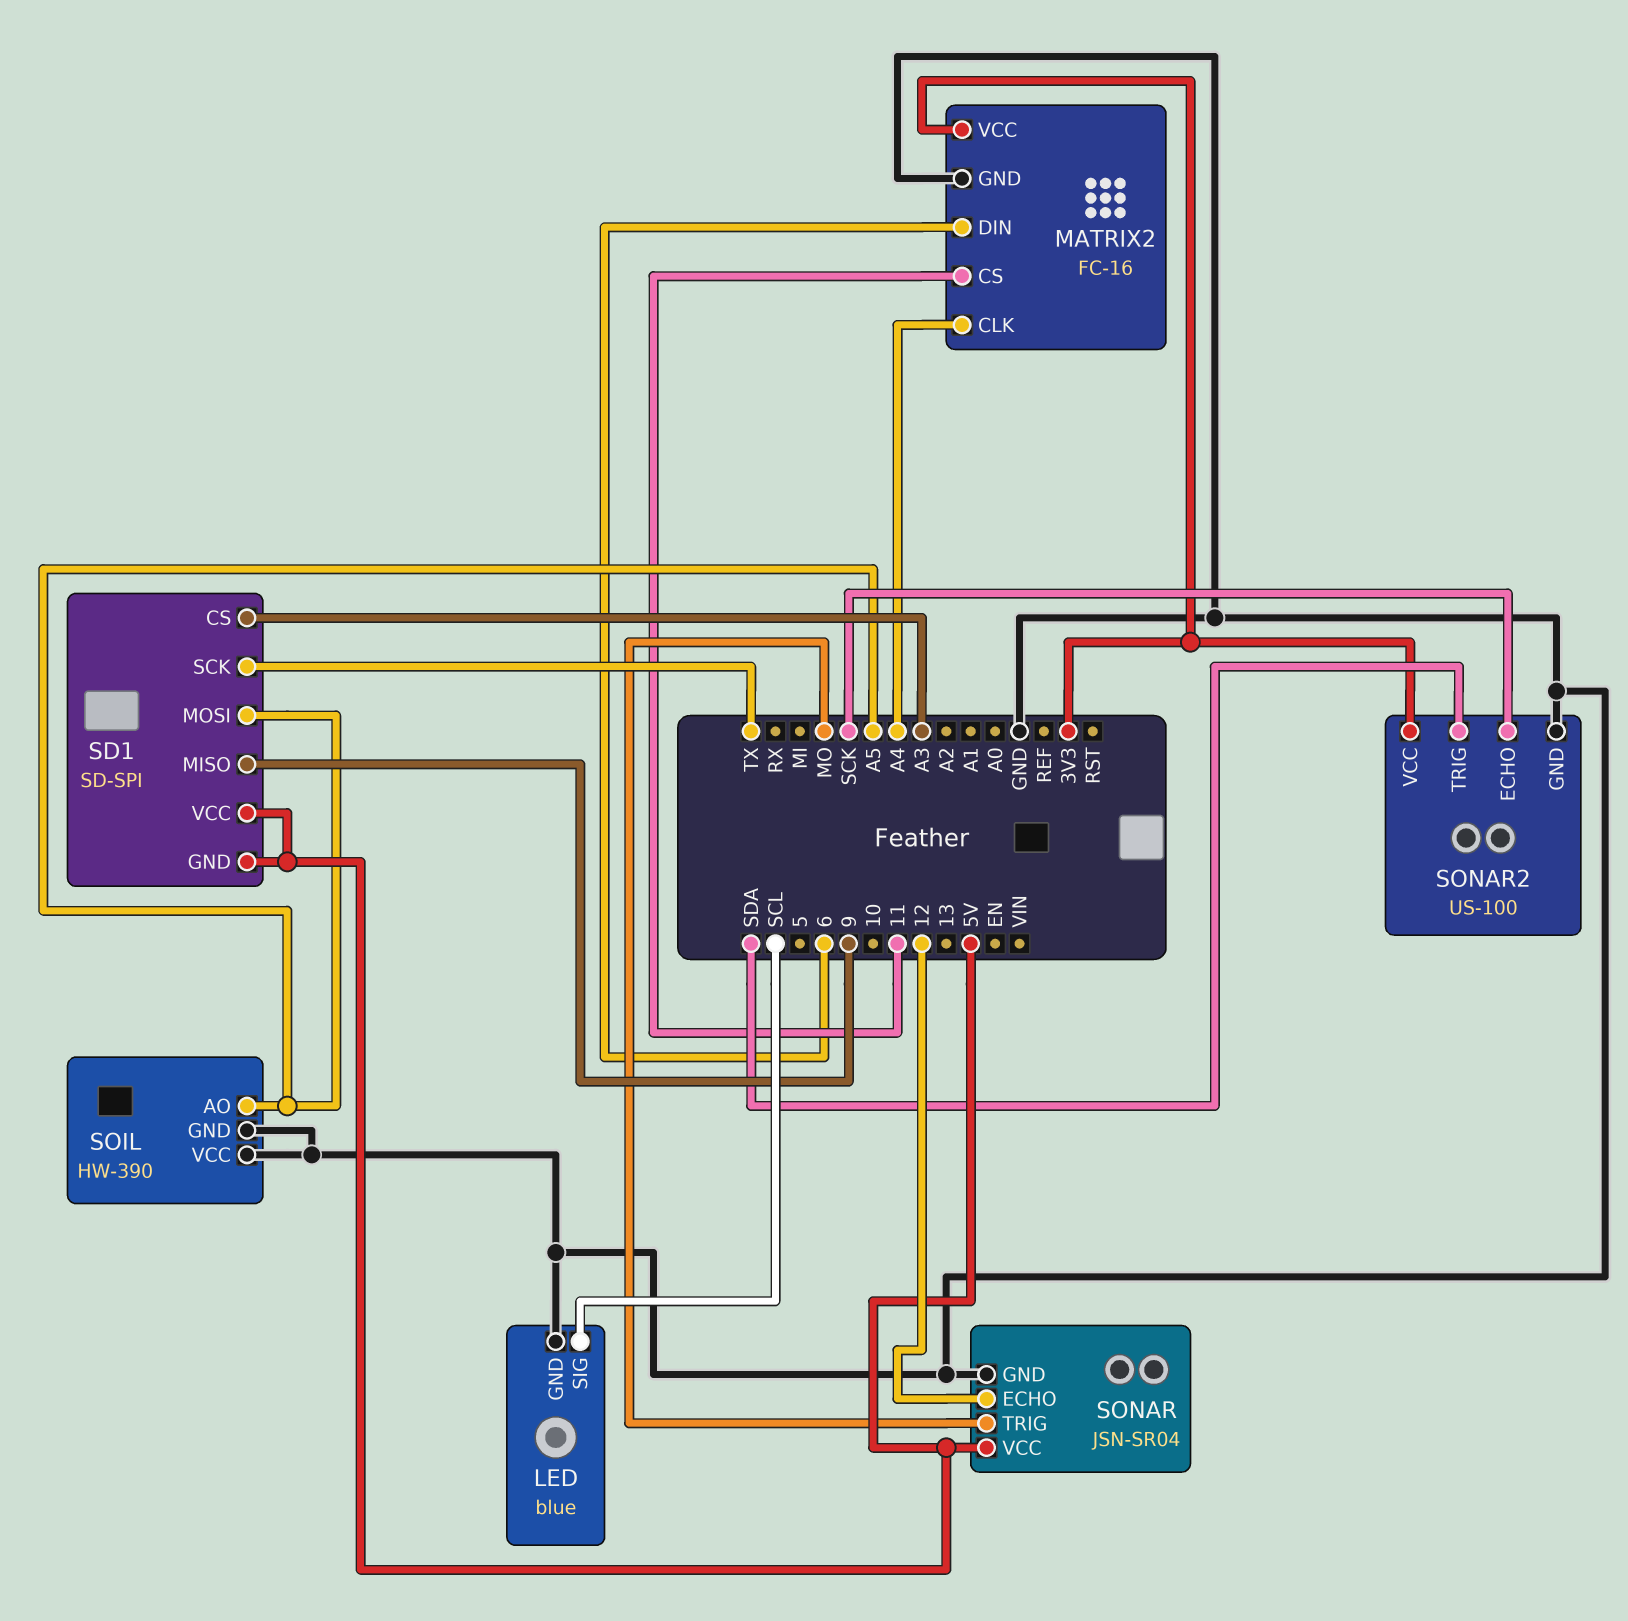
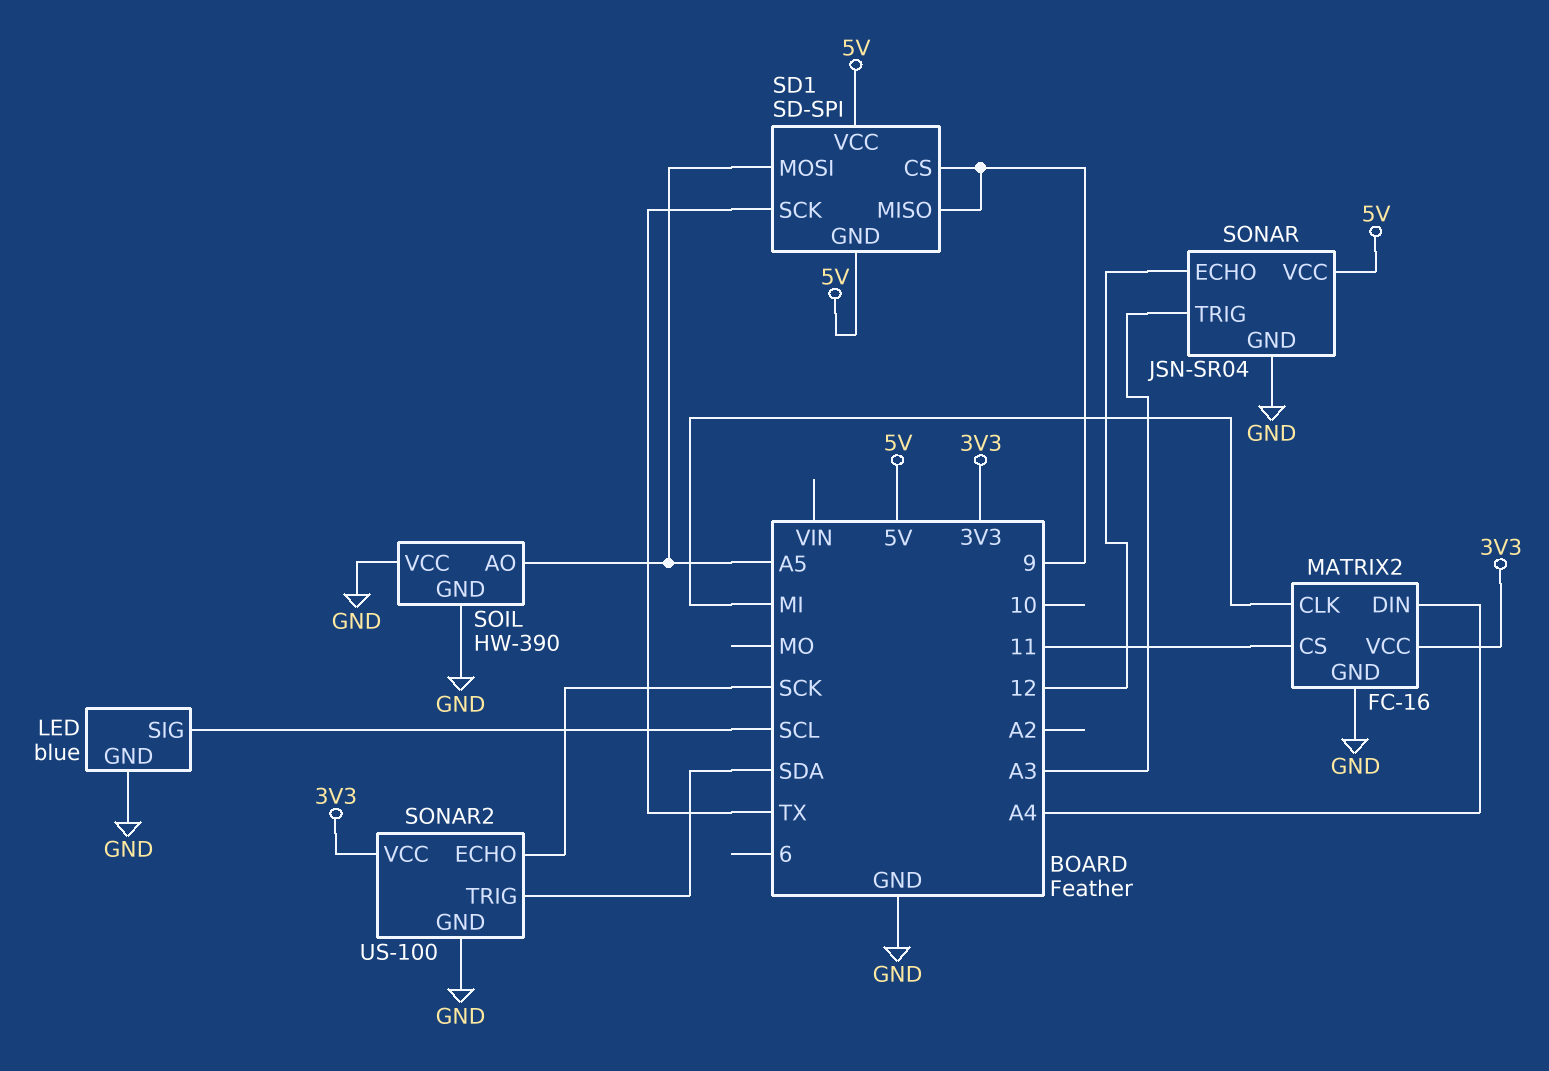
MATRIX2 pin CLK: A4 -> MI
MATRIX2 pin DIN: 6 -> A4
SD1 pin CS: A3 -> 9
SONAR pin TRIG: MO -> A3

